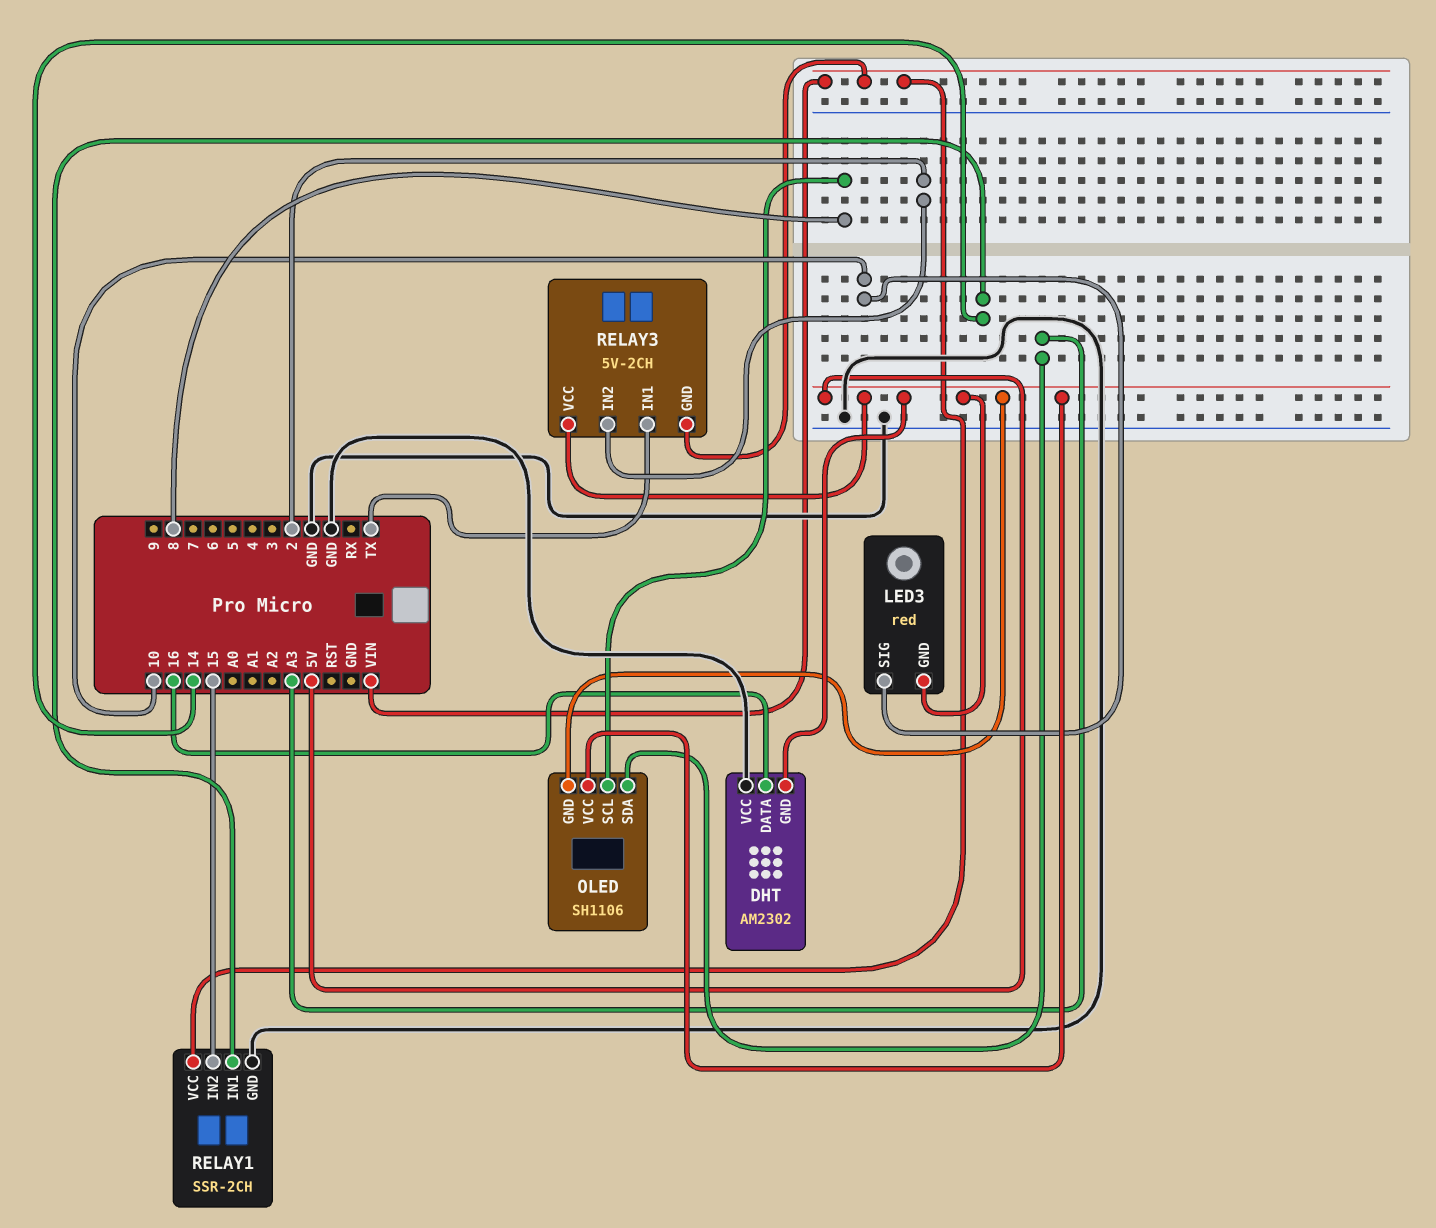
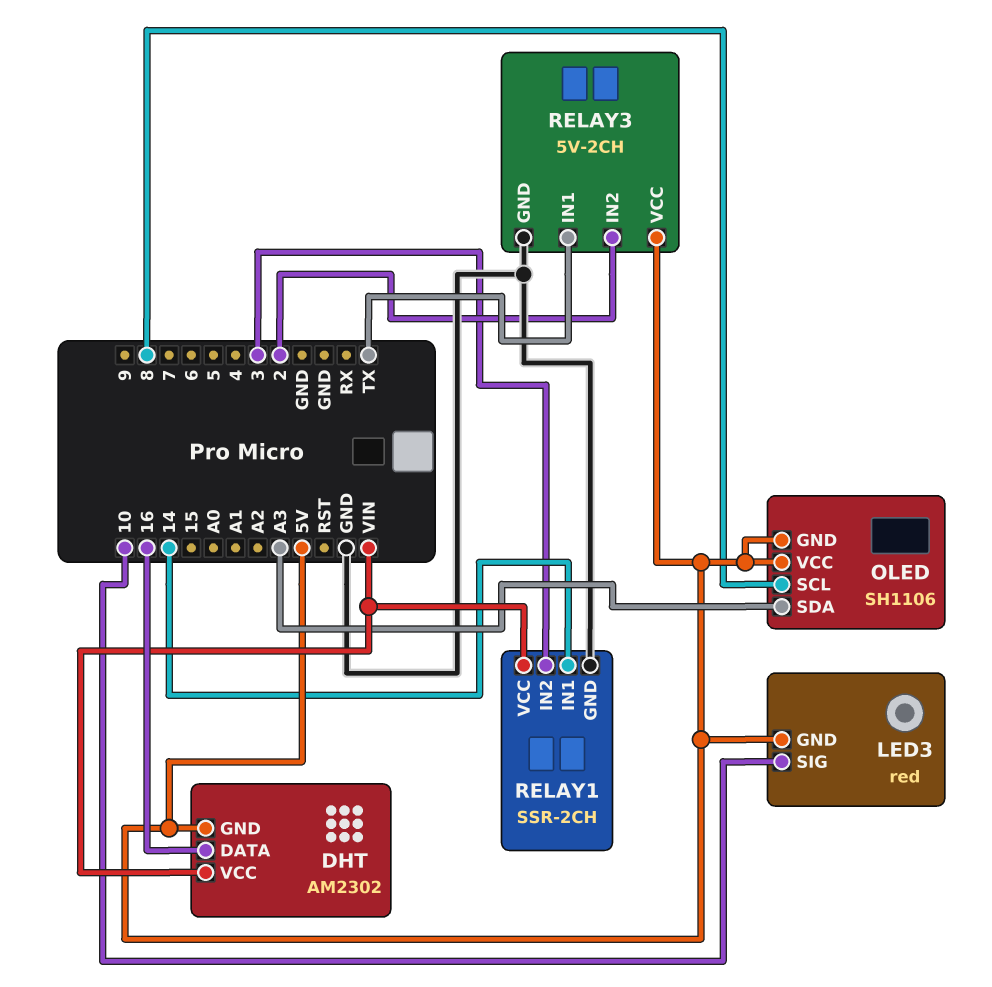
DHT pin VCC: GND -> VIN
RELAY1 pin IN2: 15 -> 3
RELAY3 pin GND: VIN -> GND

